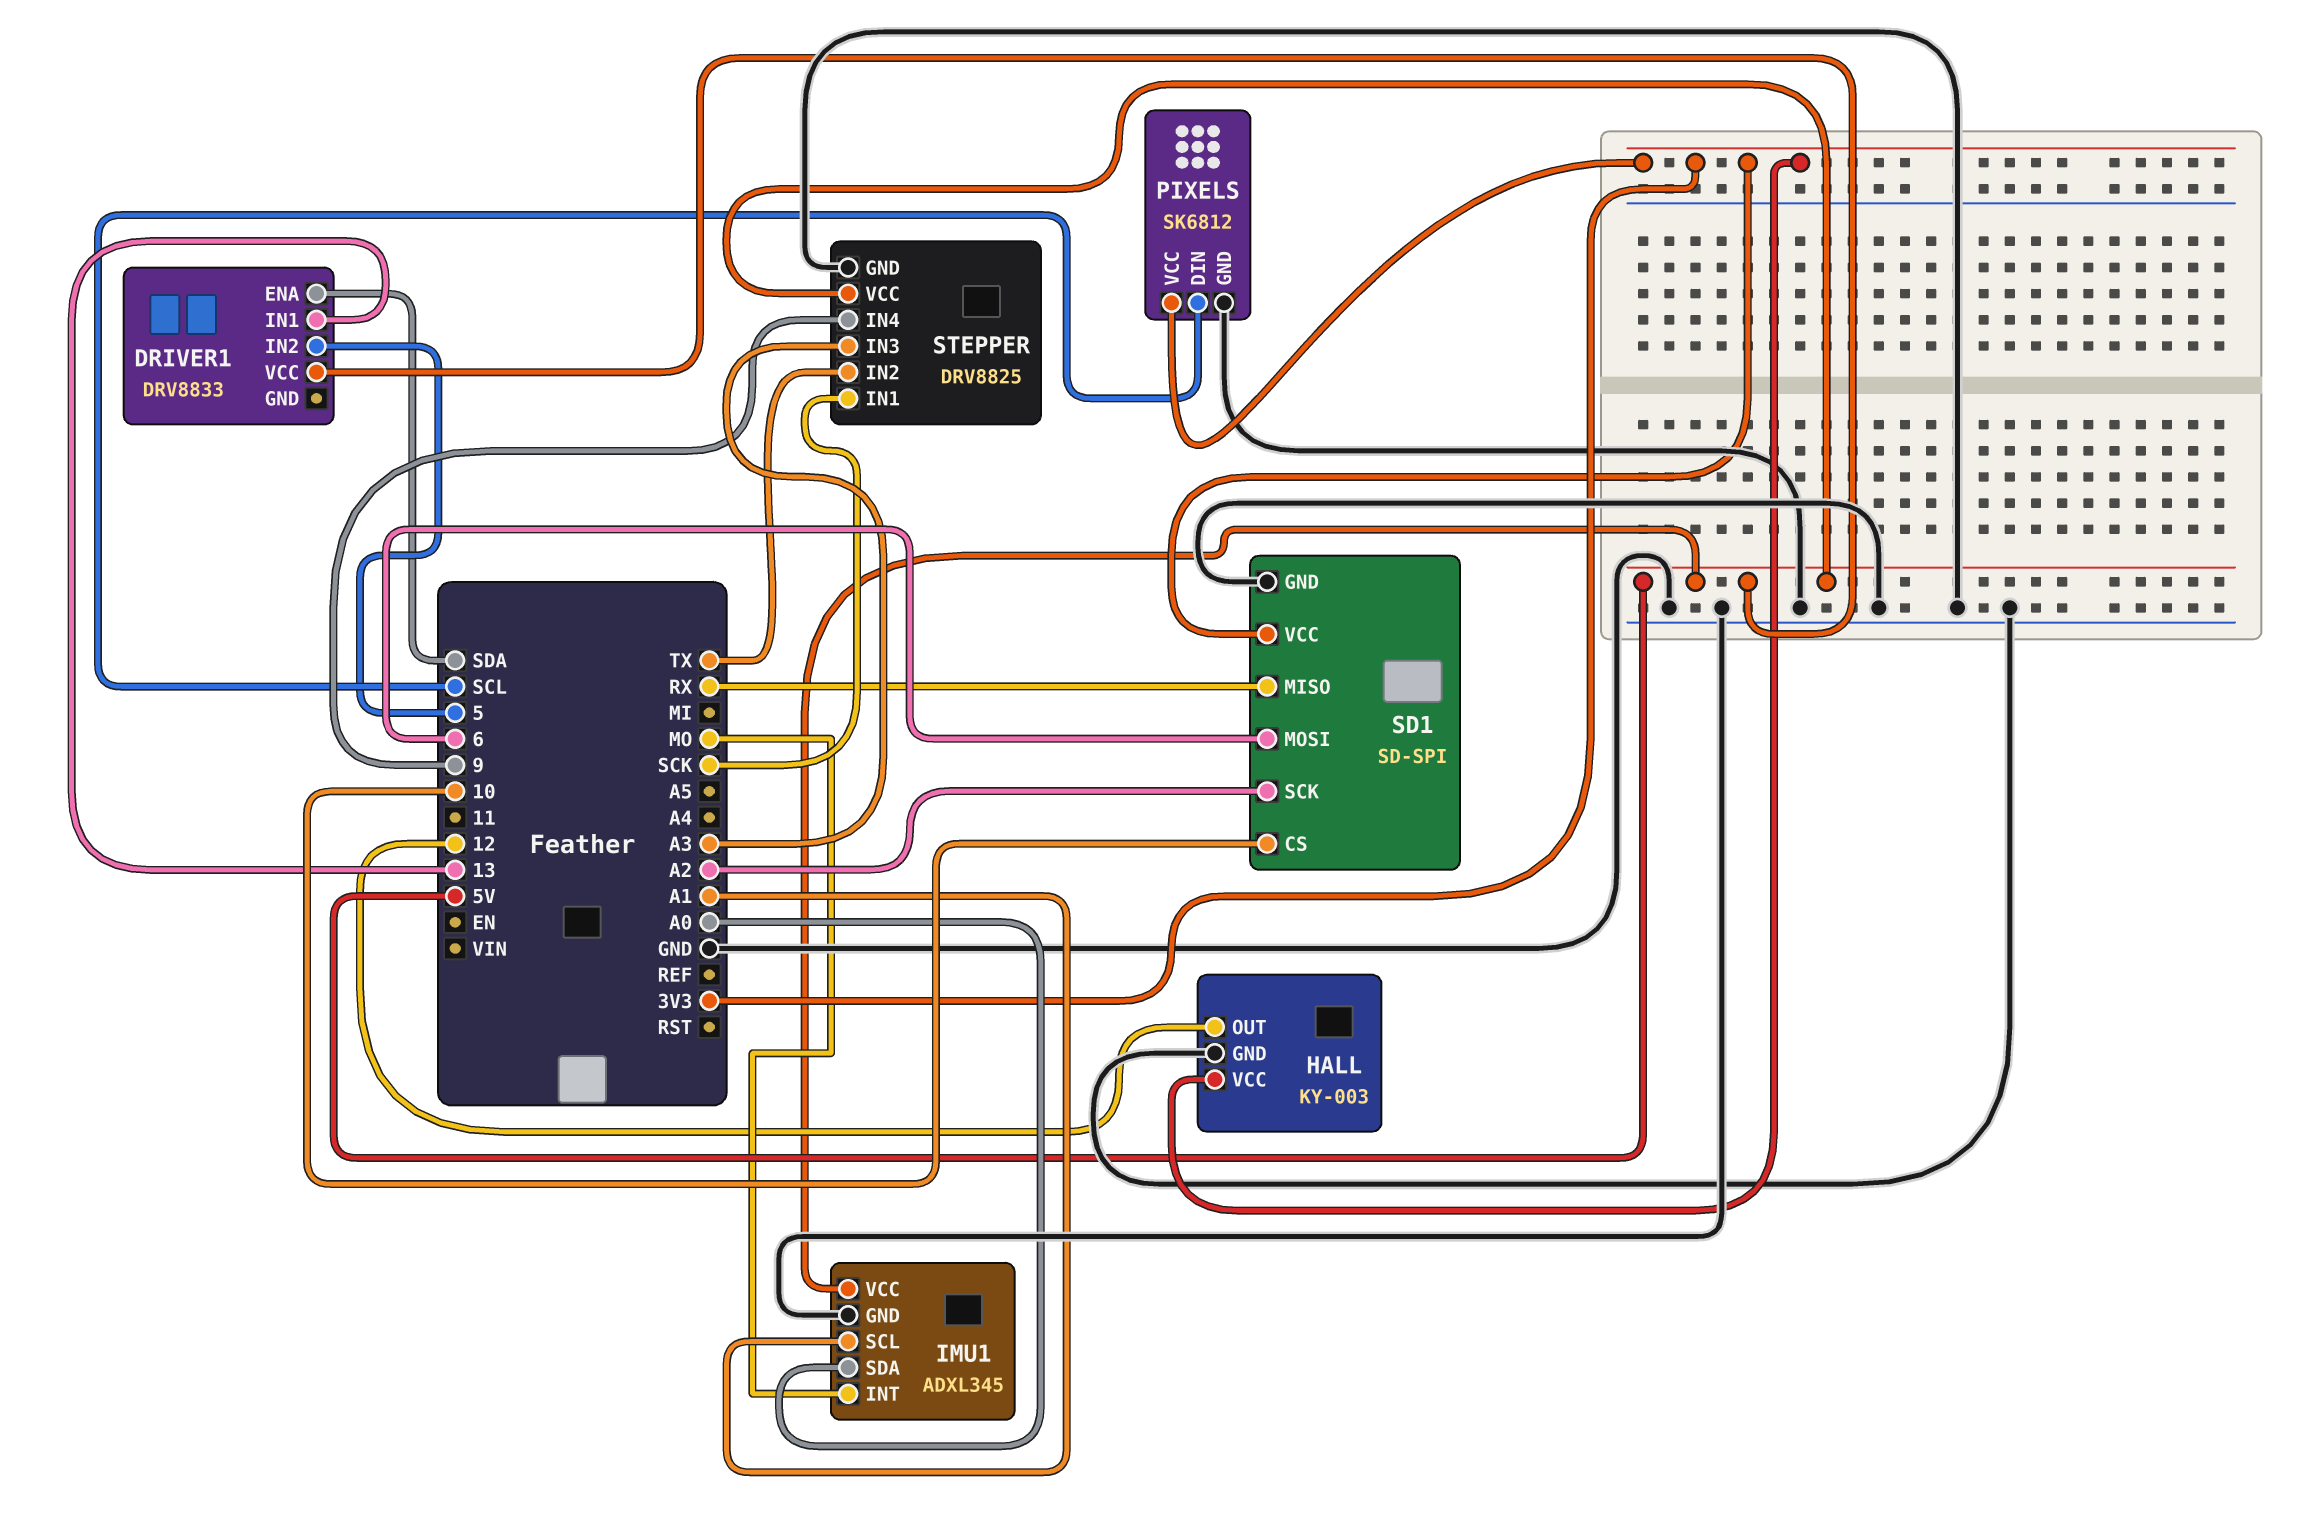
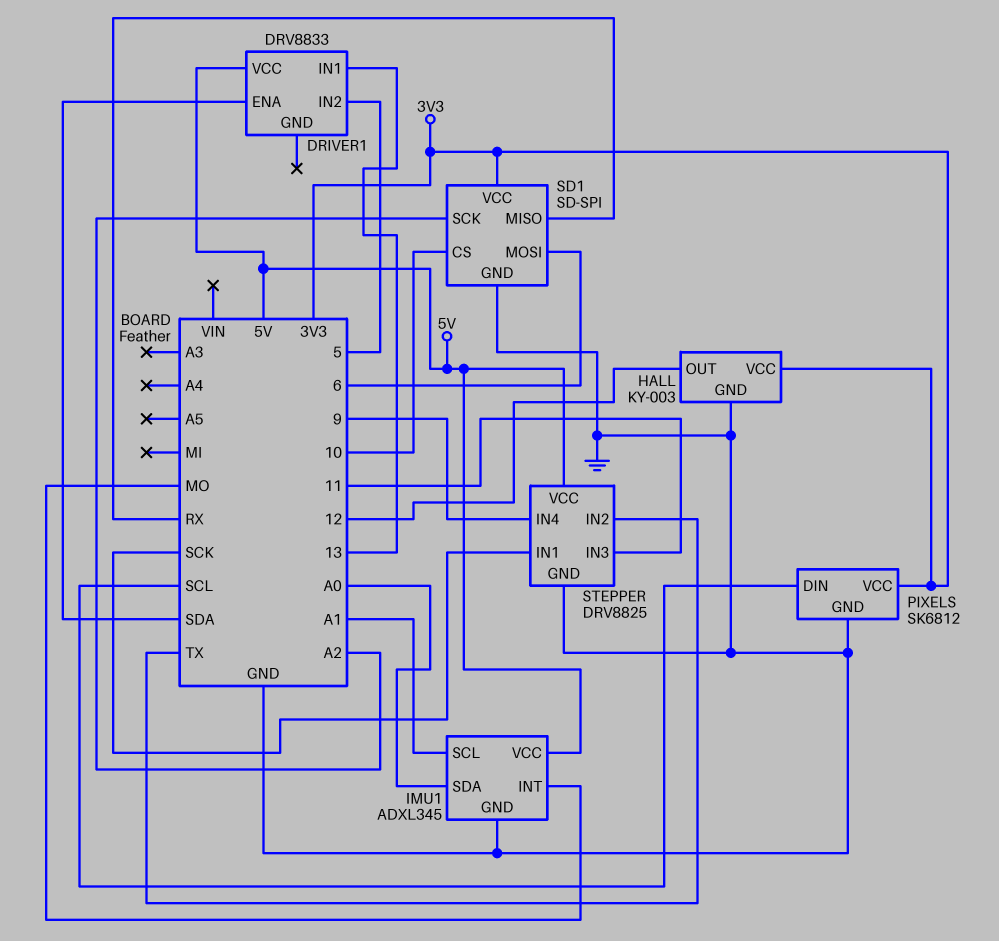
STEPPER pin IN3: A3 -> 11

